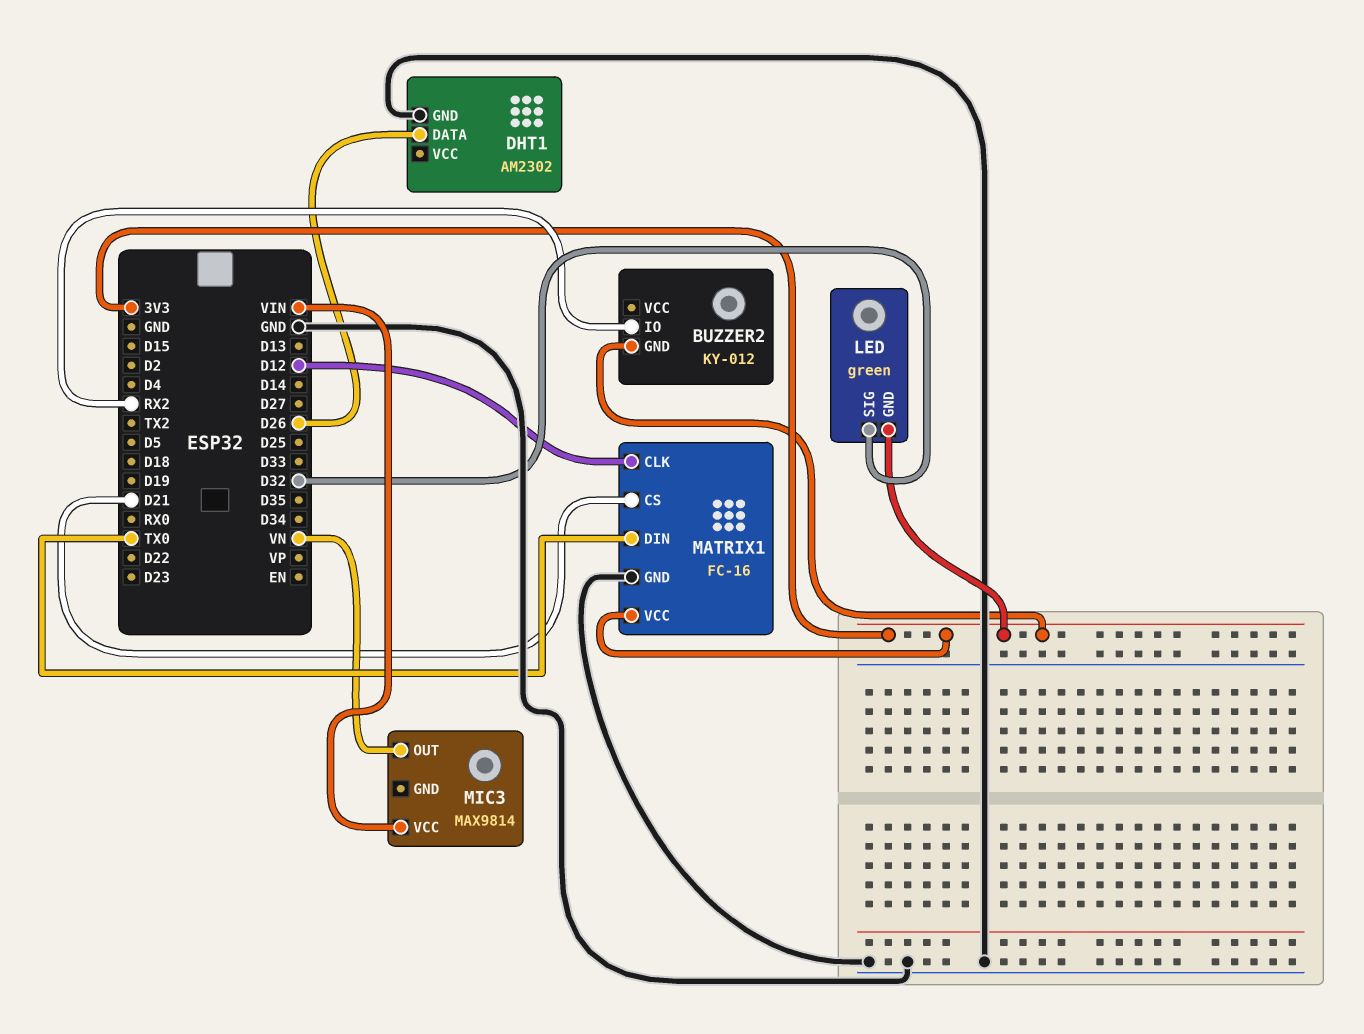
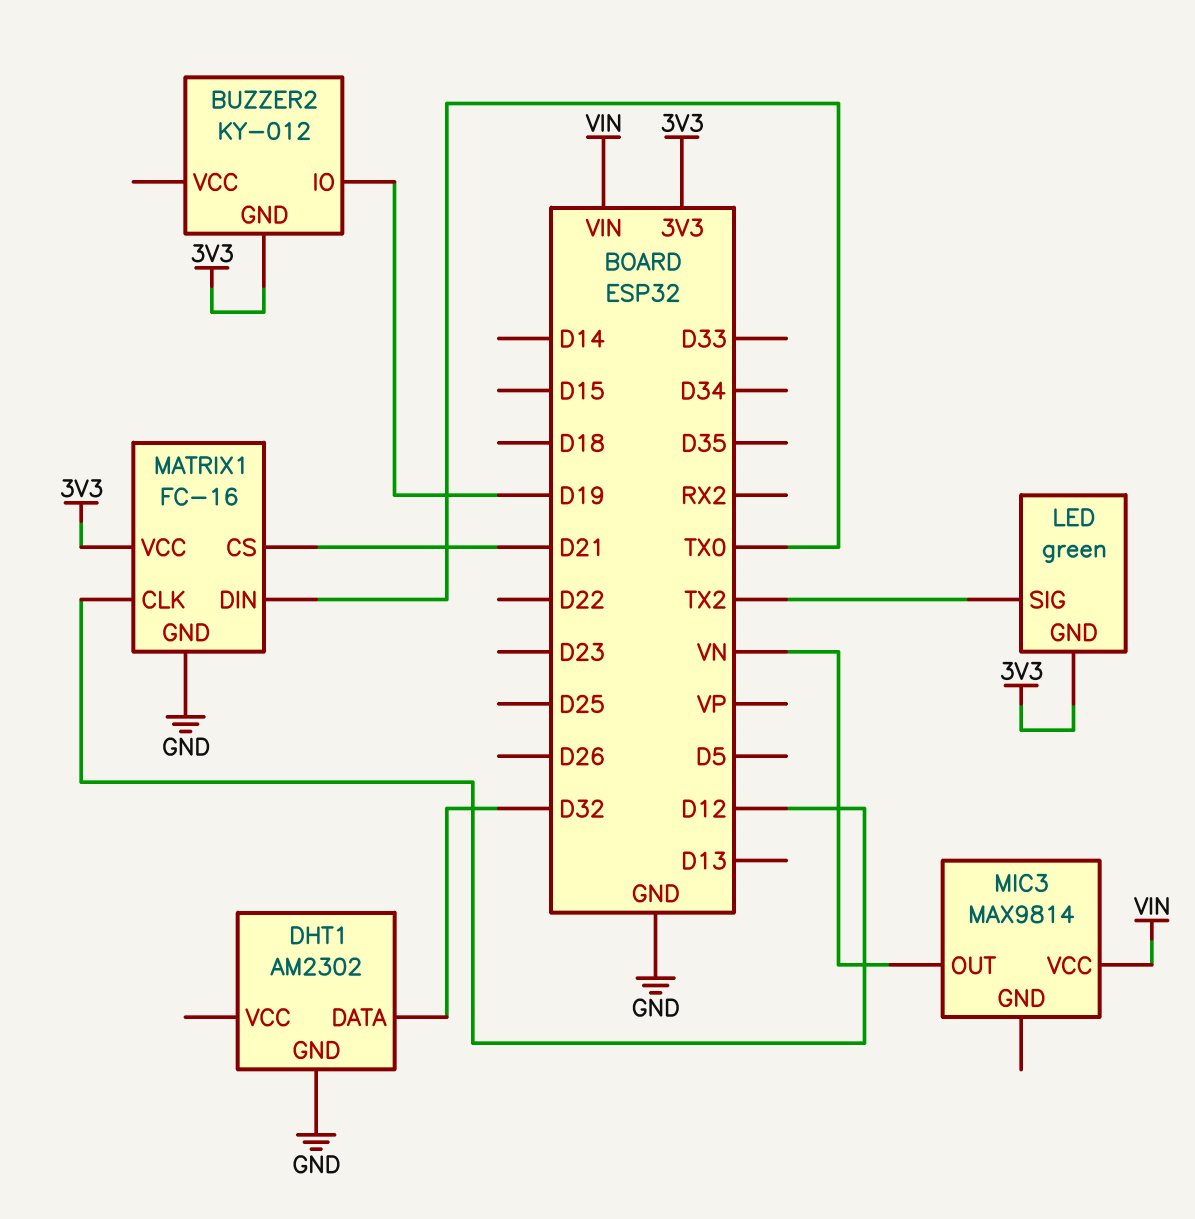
BUZZER2 pin IO: RX2 -> D19
DHT1 pin DATA: D26 -> D32
LED pin SIG: D32 -> TX2

